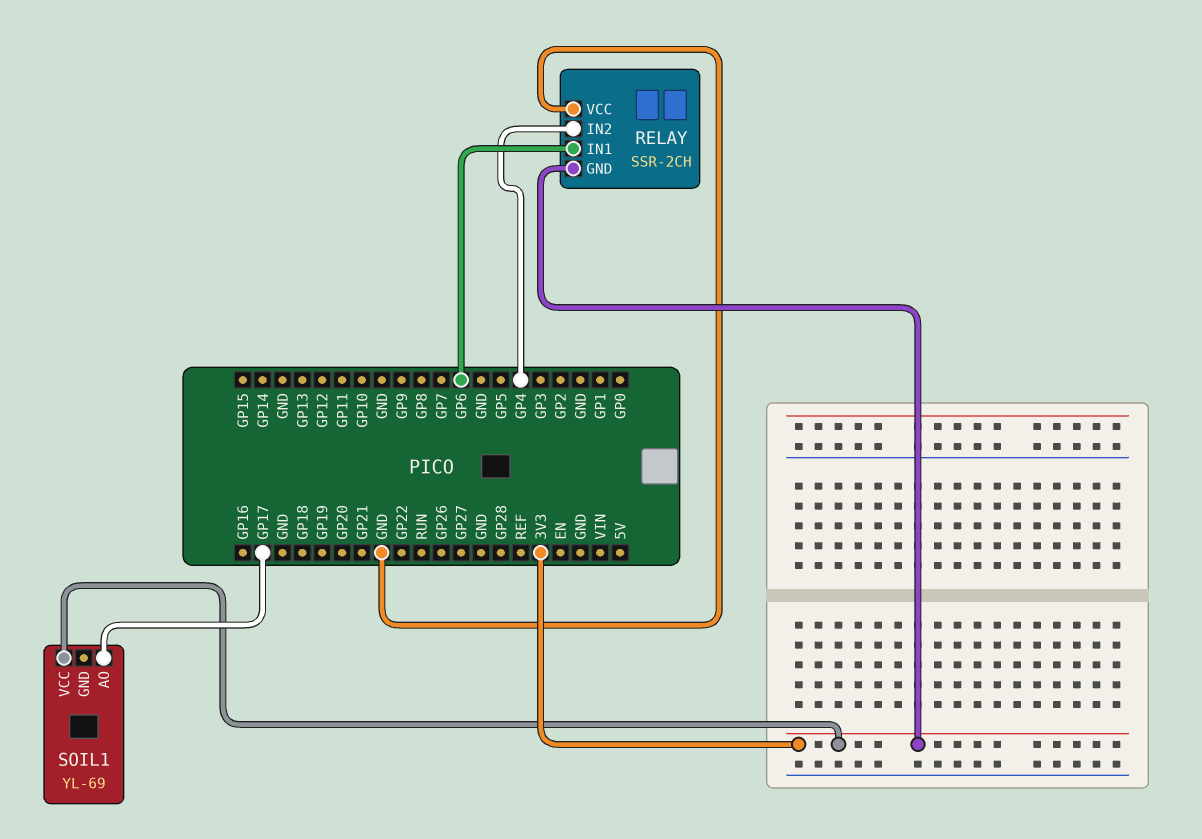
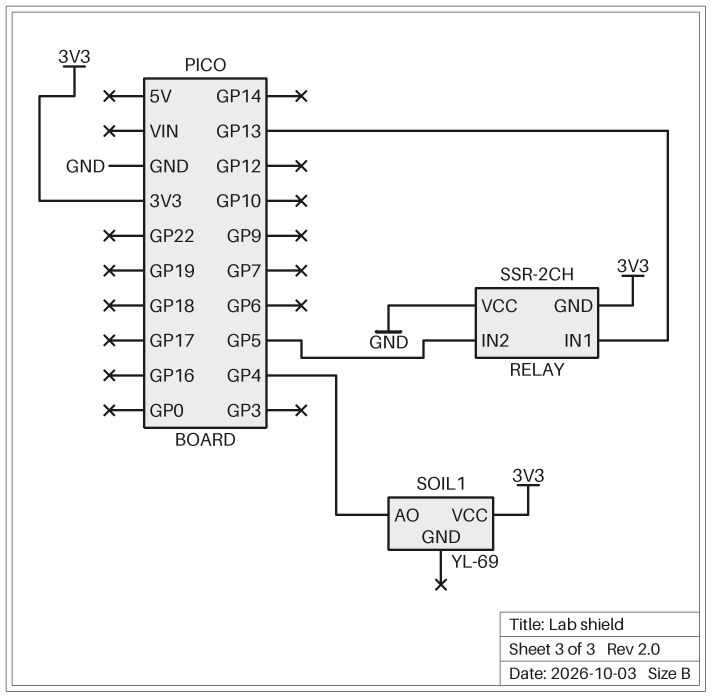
RELAY pin IN1: GP6 -> GP13
RELAY pin IN2: GP4 -> GP5
SOIL1 pin AO: GP17 -> GP4

